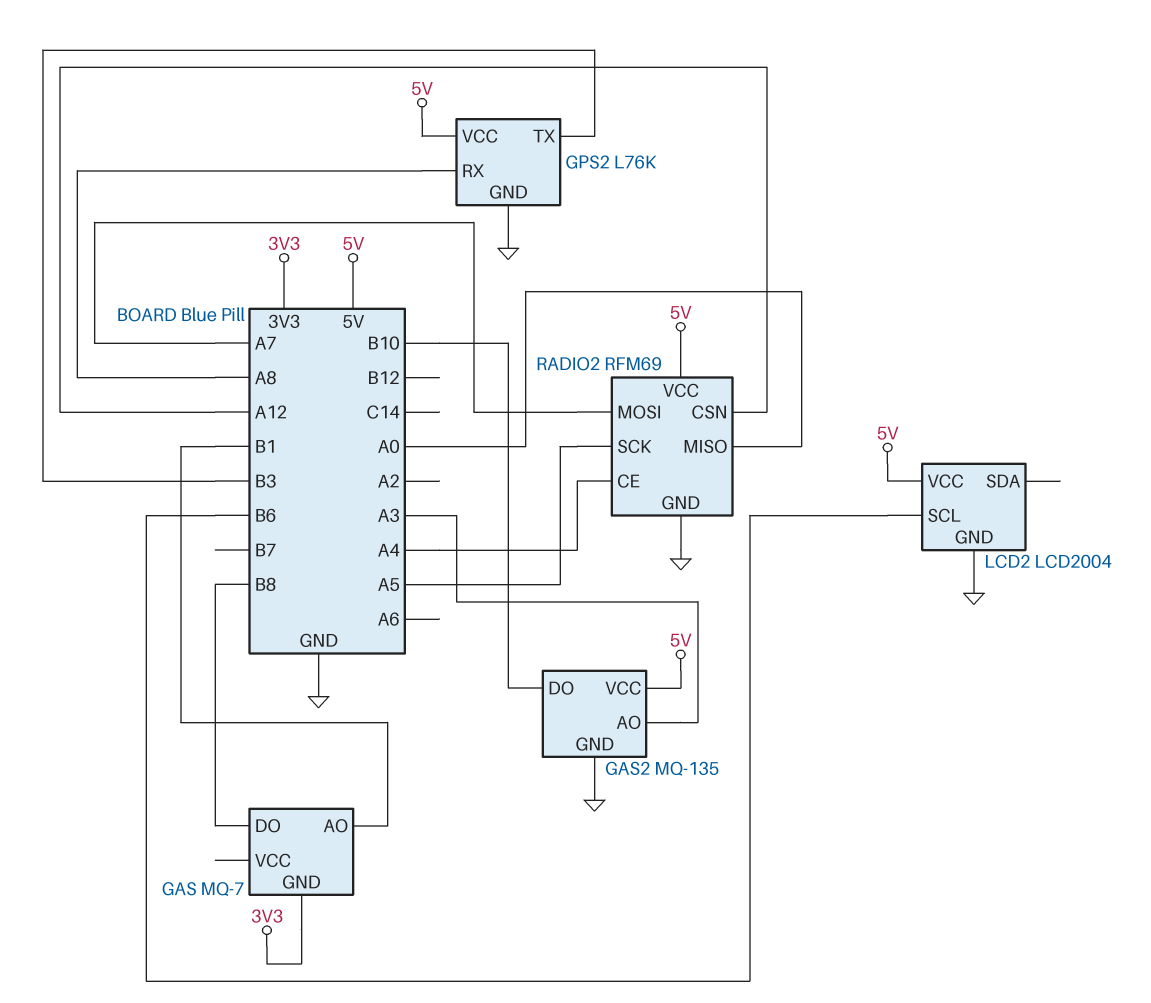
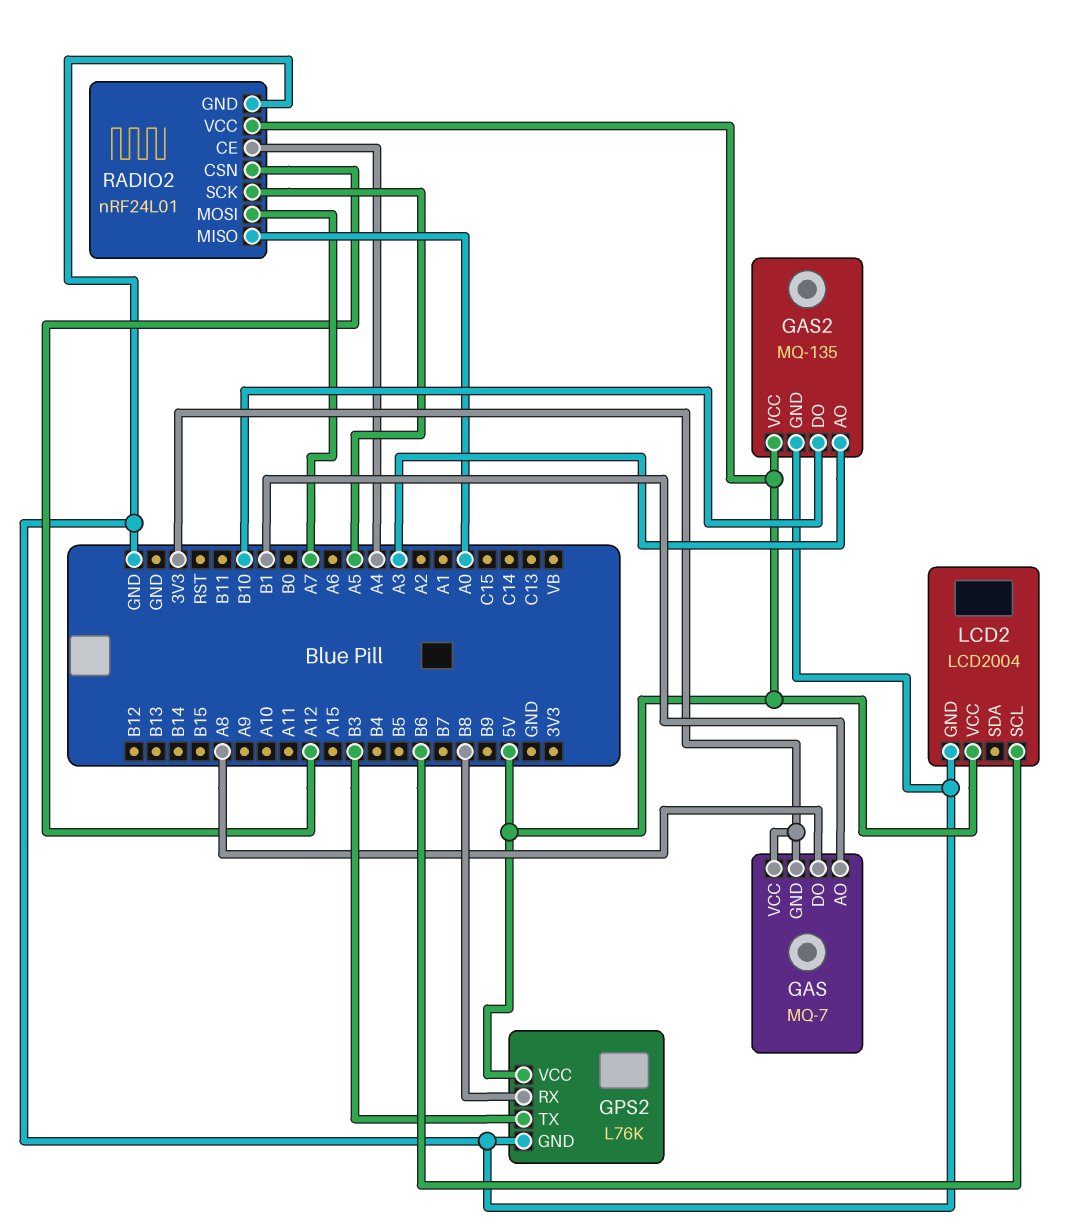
GAS pin DO: B8 -> A8
GAS pin VCC: none -> 3V3
GPS2 pin RX: A8 -> B8
RADIO2: RFM69 -> nRF24L01

